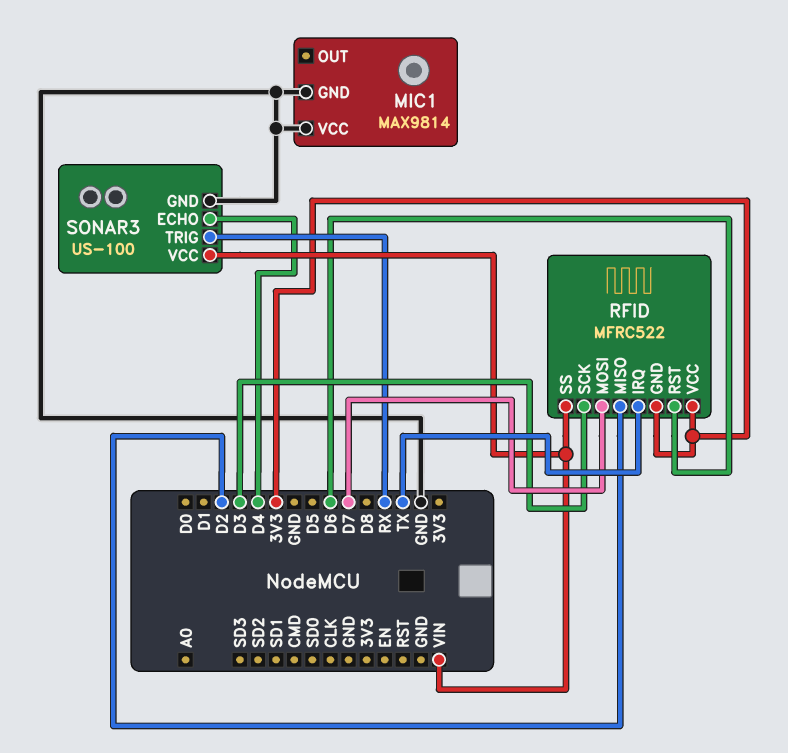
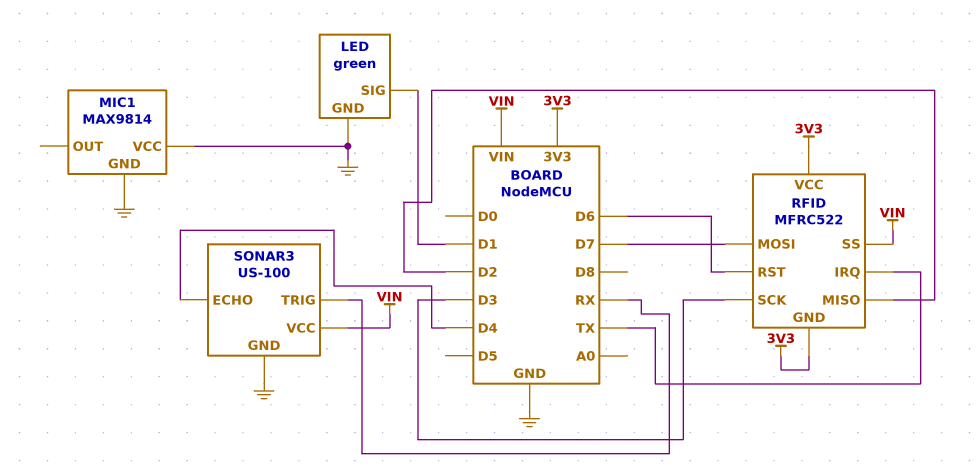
LED: none -> green
LED pin GND: none -> GND
LED pin SIG: none -> D1

